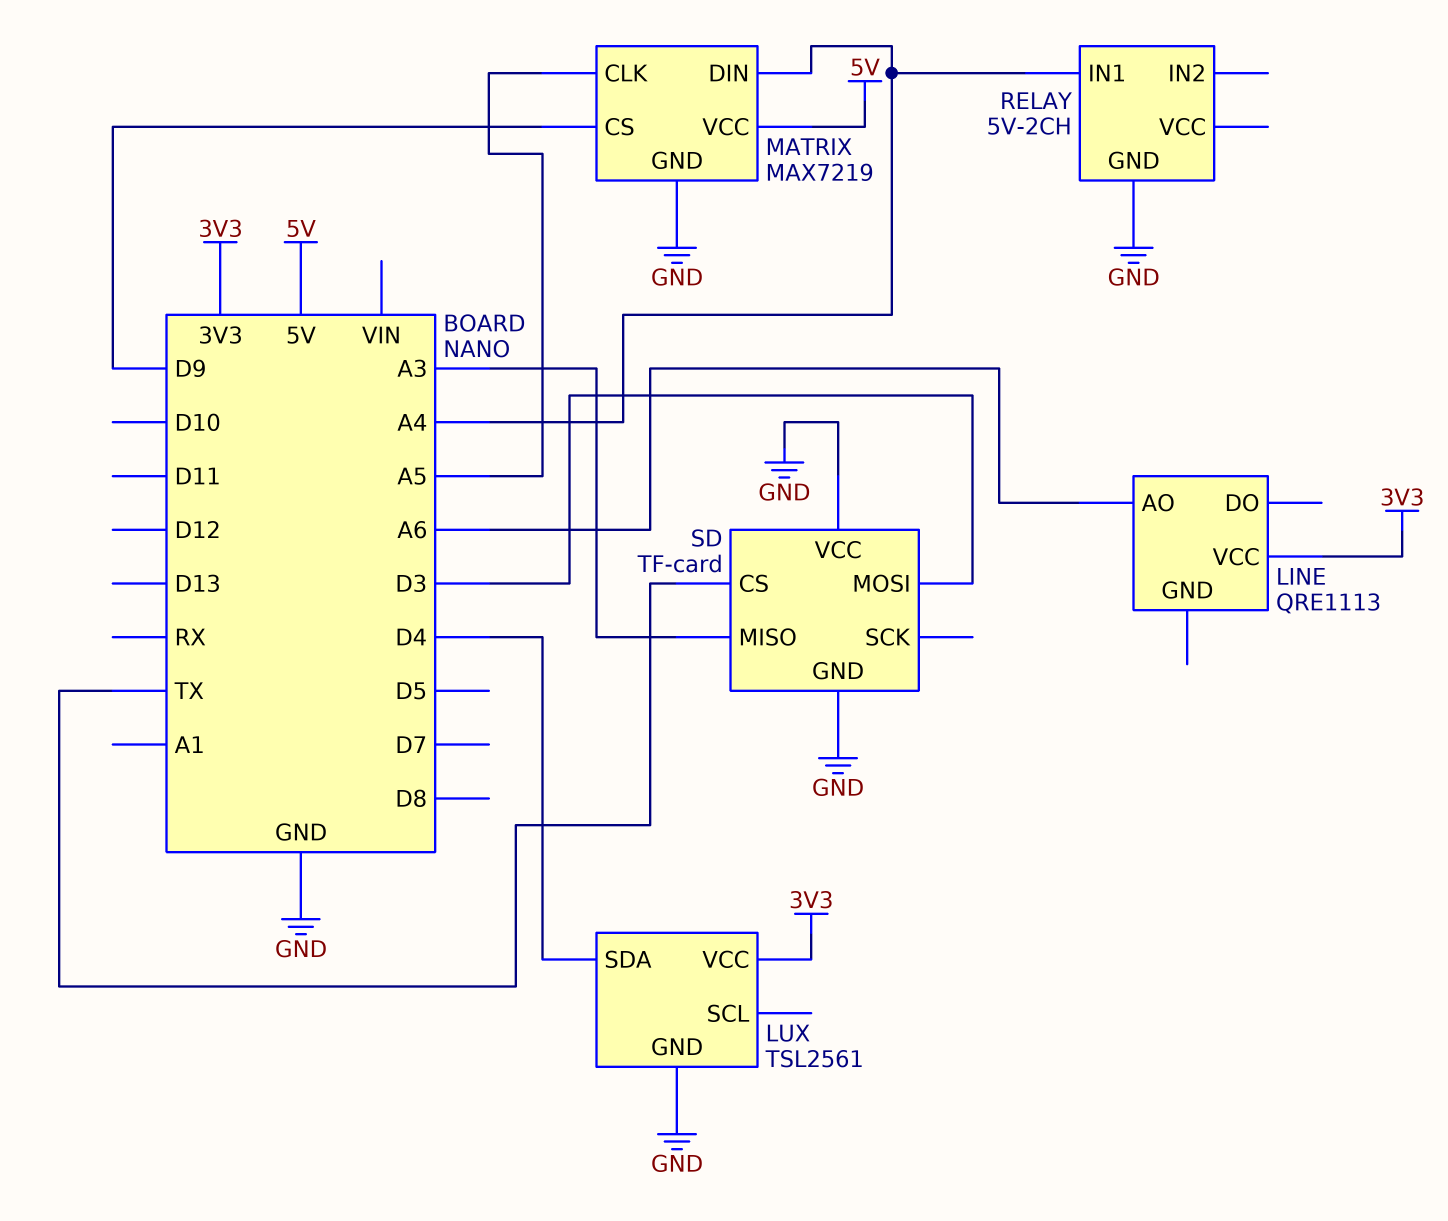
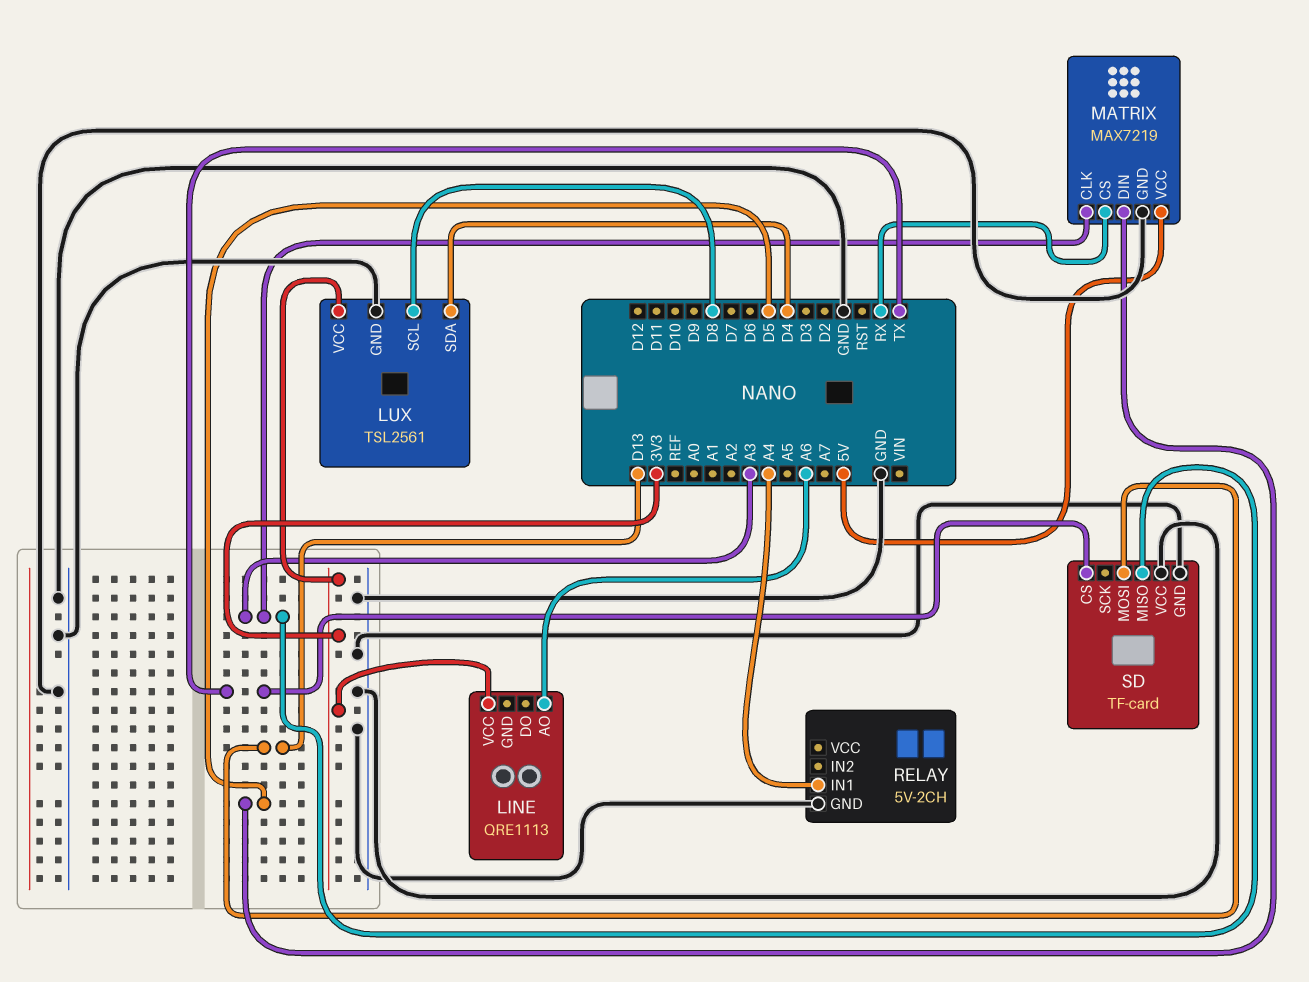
LUX pin SCL: none -> D8
MATRIX pin CLK: A5 -> A3
MATRIX pin CS: D9 -> RX
MATRIX pin DIN: A4 -> D5
SD pin MOSI: D3 -> D13

